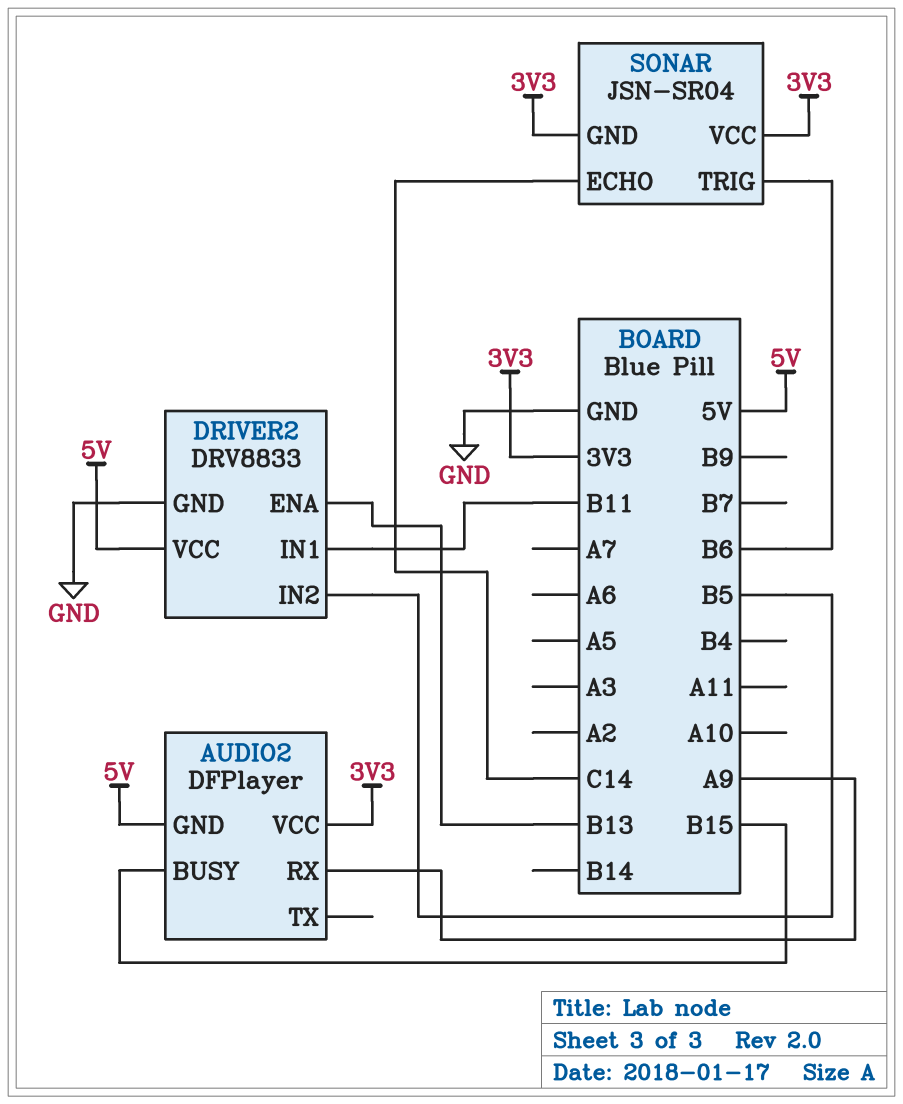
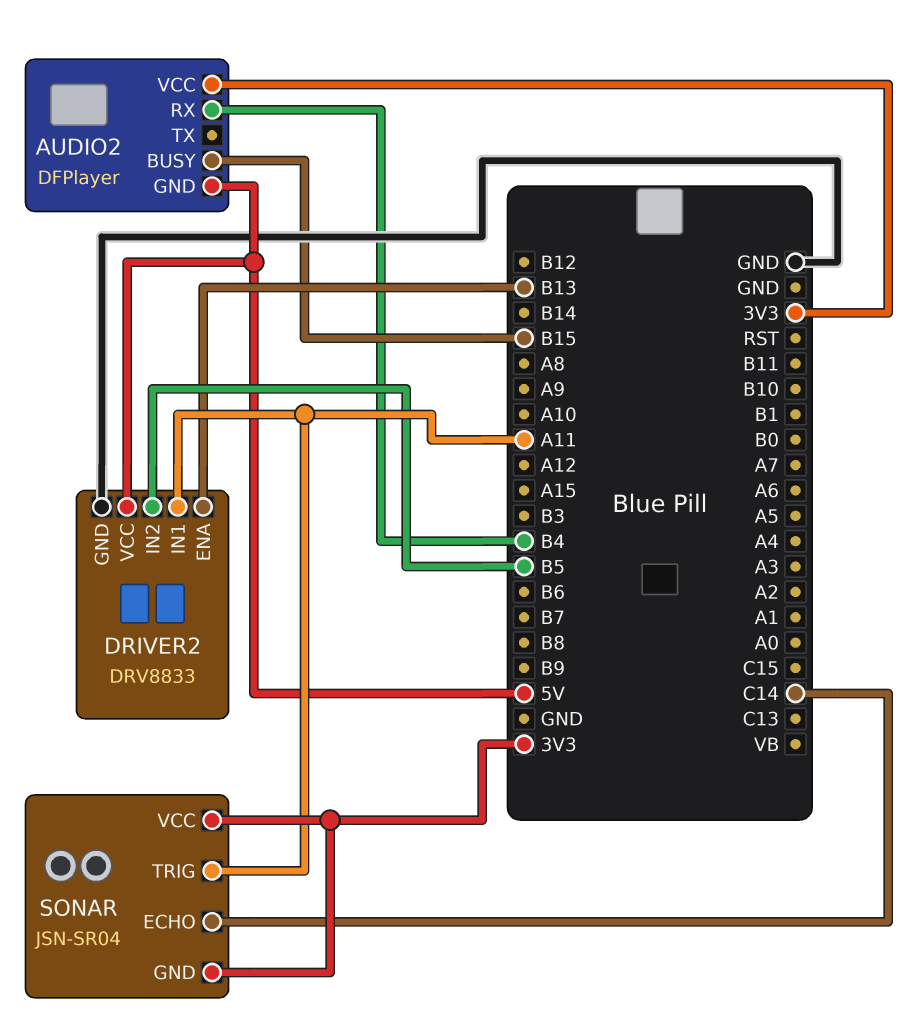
AUDIO2 pin RX: A9 -> B4
DRIVER2 pin IN1: B11 -> A11
SONAR pin TRIG: B6 -> A11

